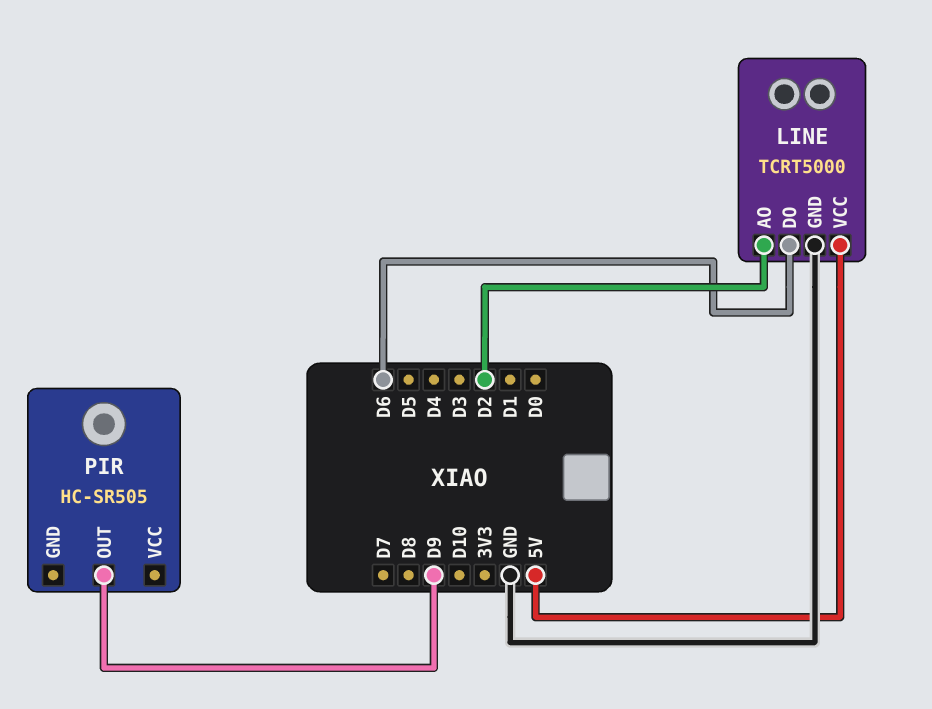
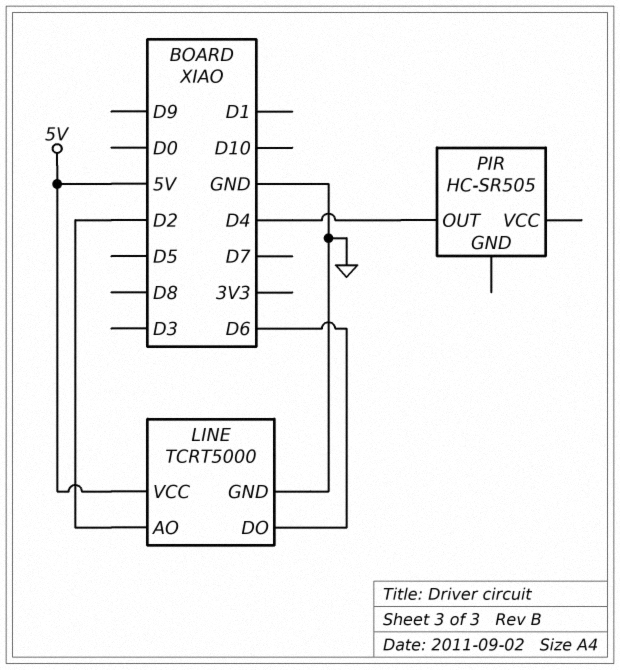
PIR pin OUT: D9 -> D4

